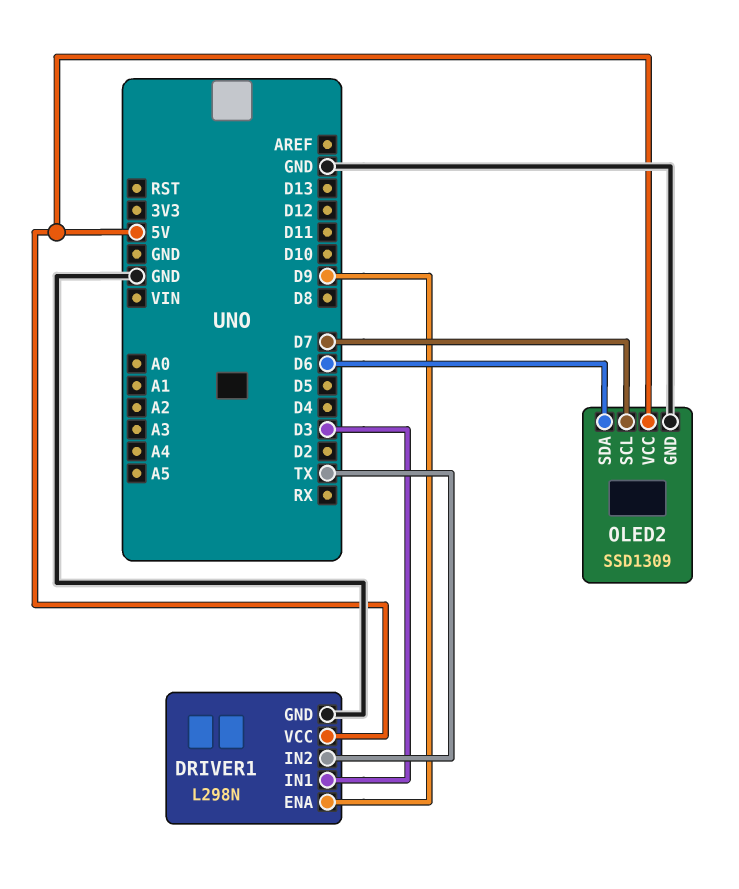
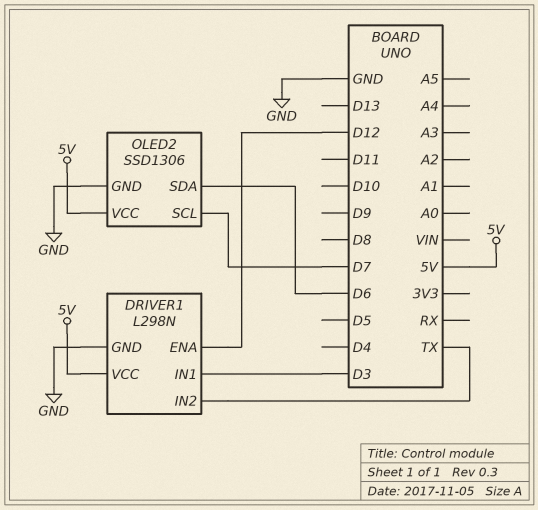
DRIVER1 pin ENA: D9 -> D12
OLED2: SSD1309 -> SSD1306

